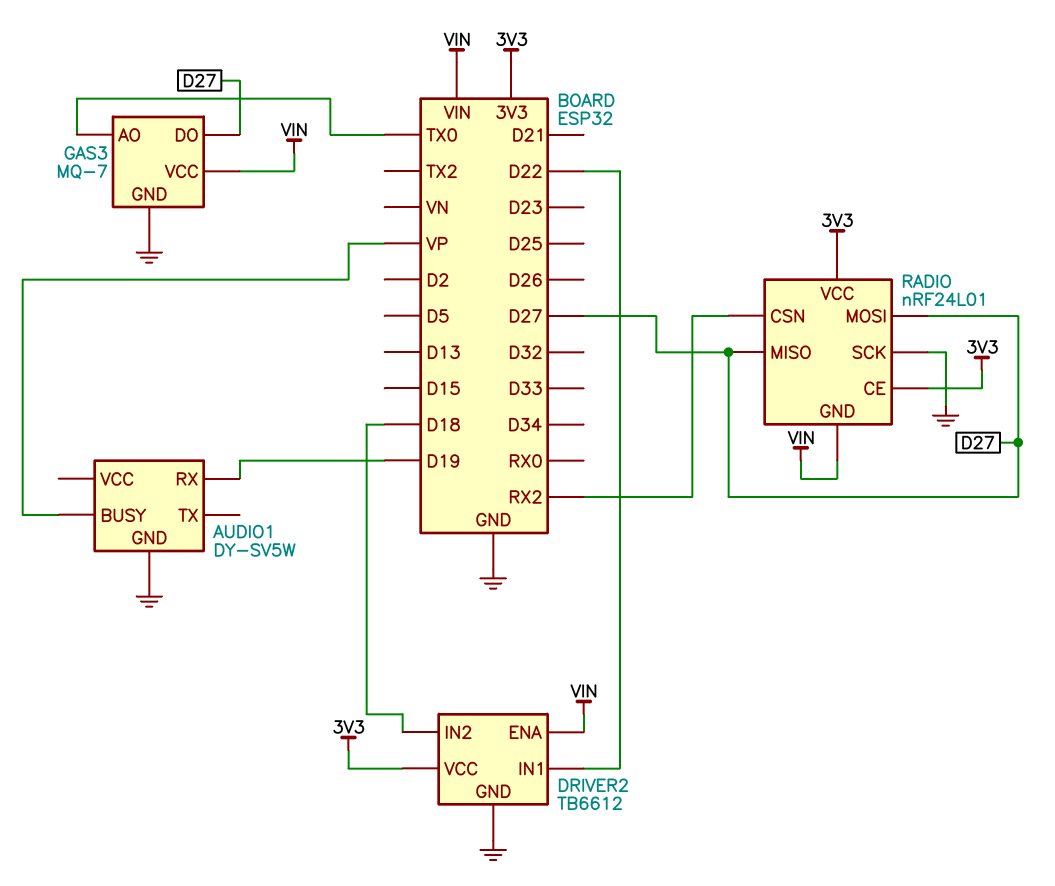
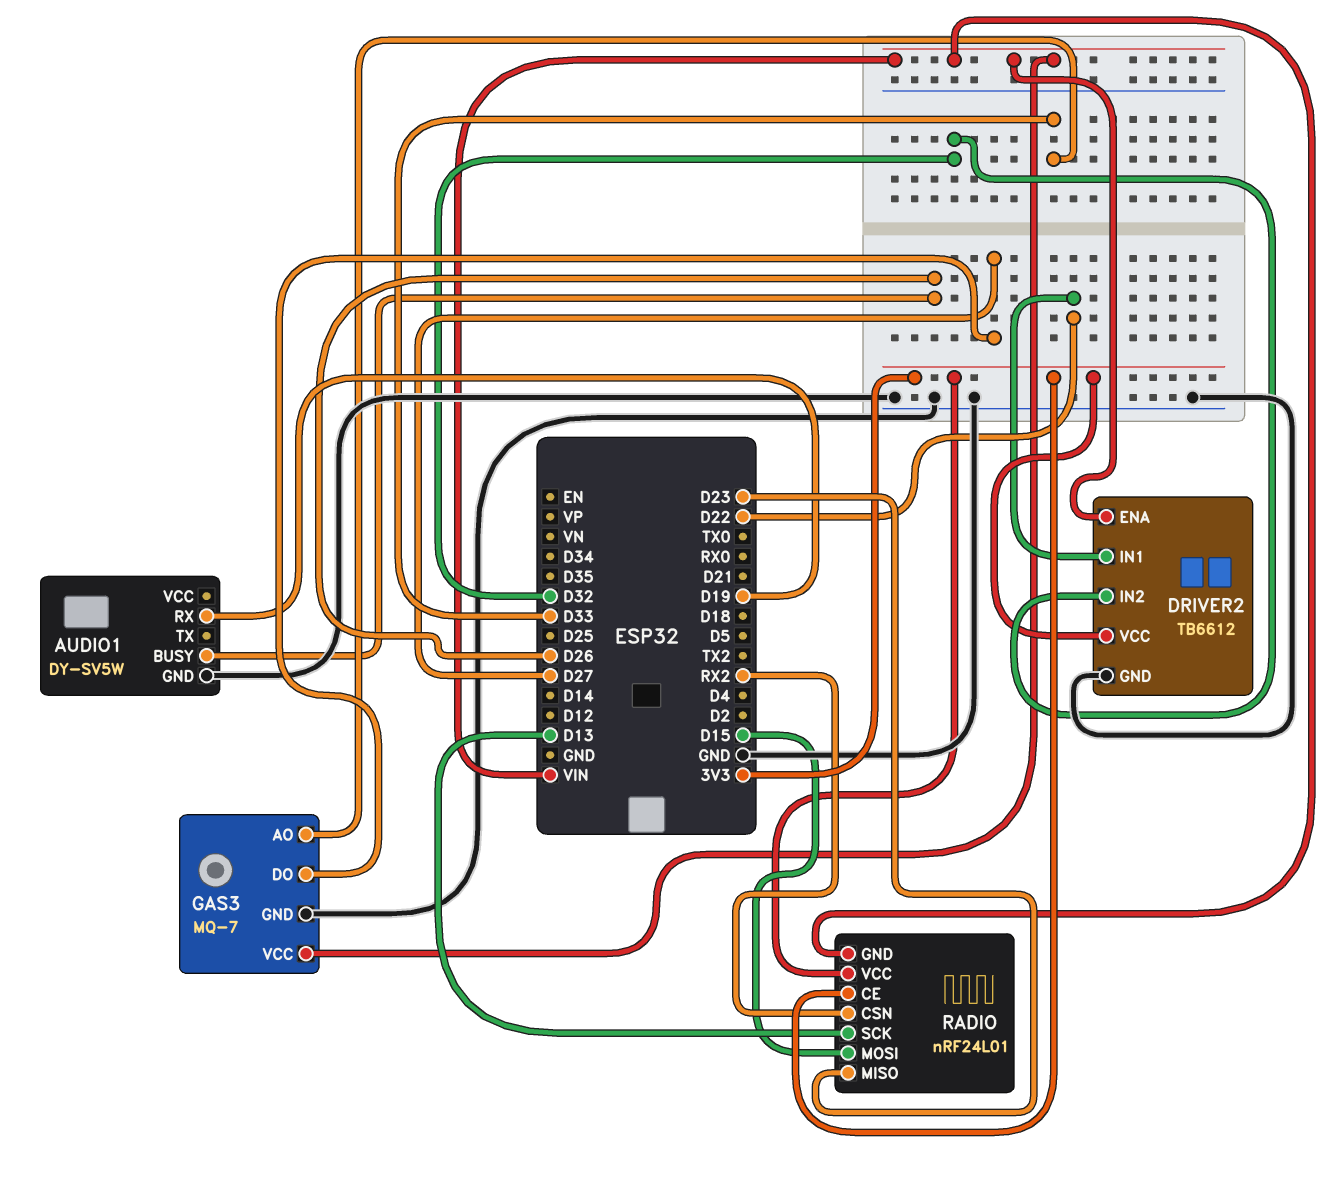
AUDIO1 pin BUSY: VP -> D26
DRIVER2 pin IN2: D18 -> D32
GAS3 pin AO: TX0 -> D33
RADIO pin MISO: D27 -> D23
RADIO pin MOSI: D27 -> D15
RADIO pin SCK: GND -> D13

